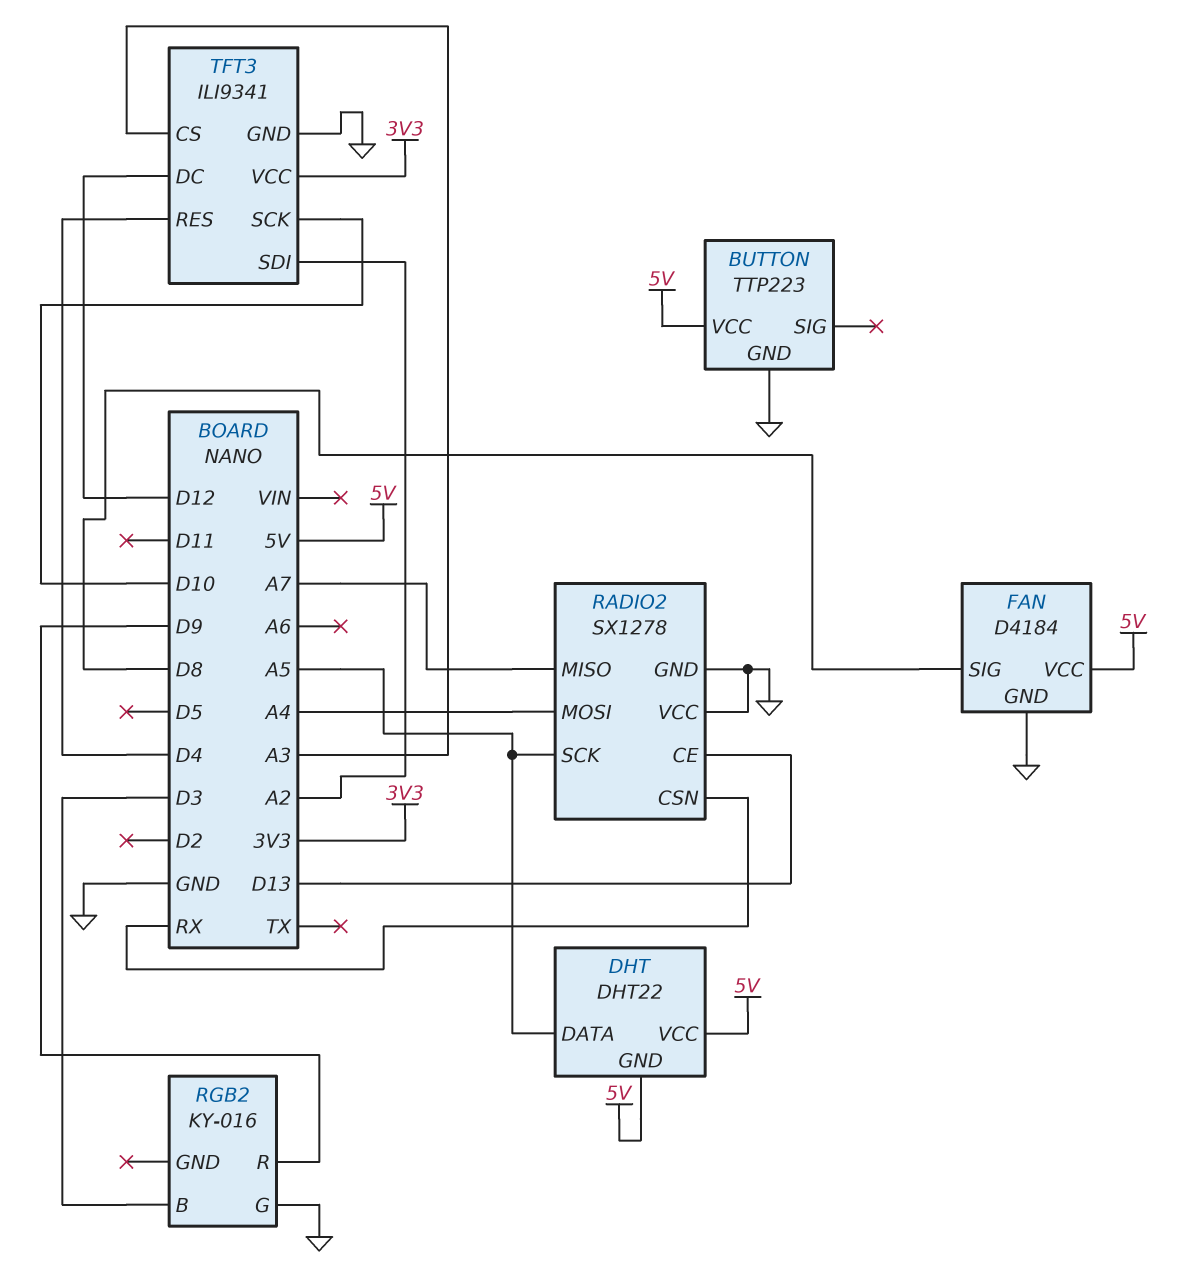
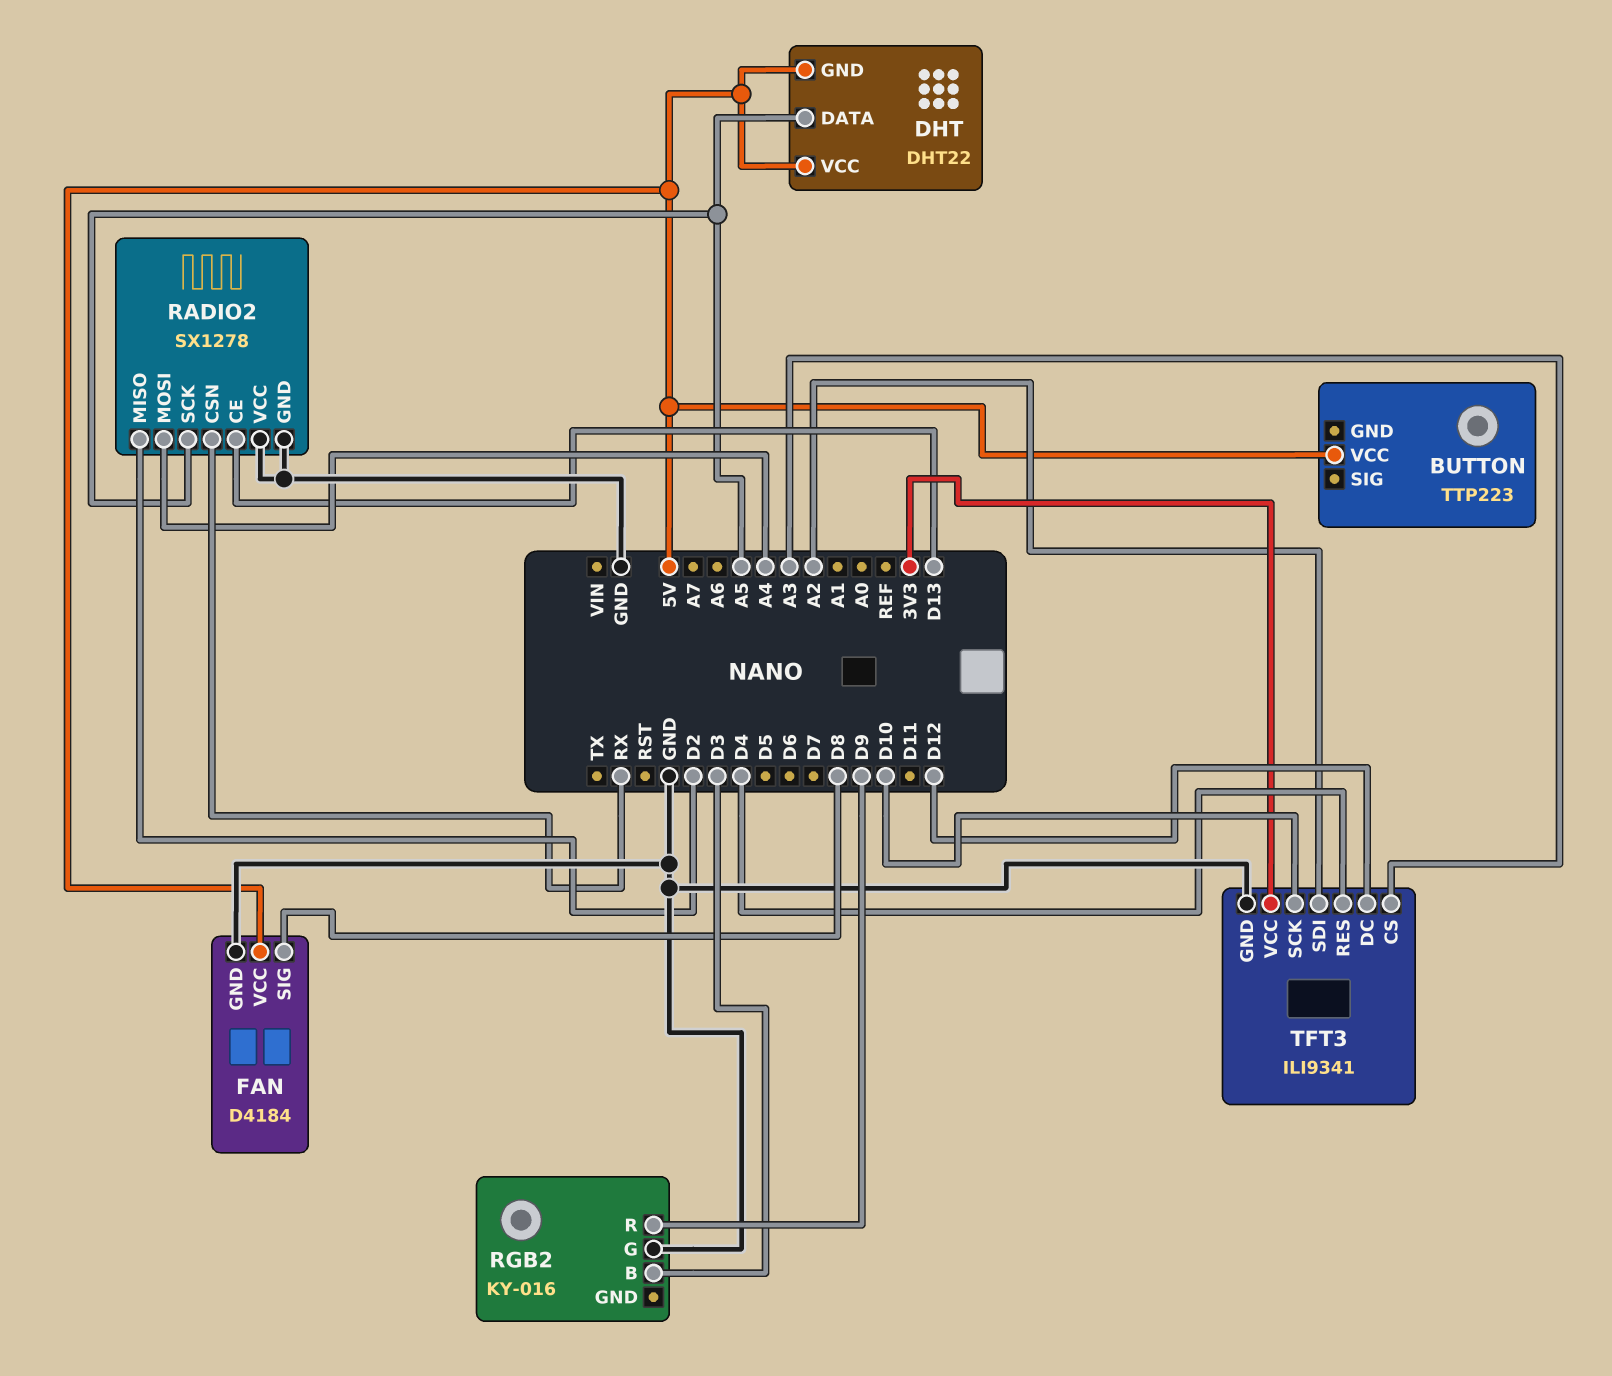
BUTTON pin GND: GND -> none
RADIO2 pin MISO: A7 -> D2

